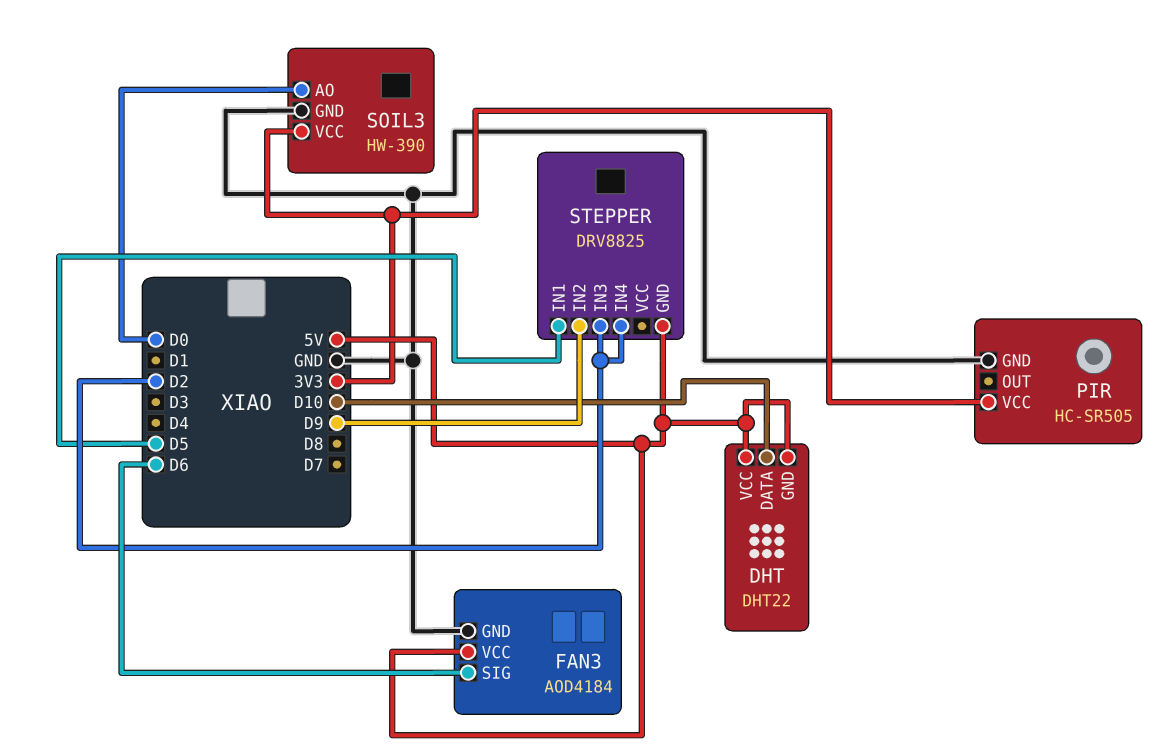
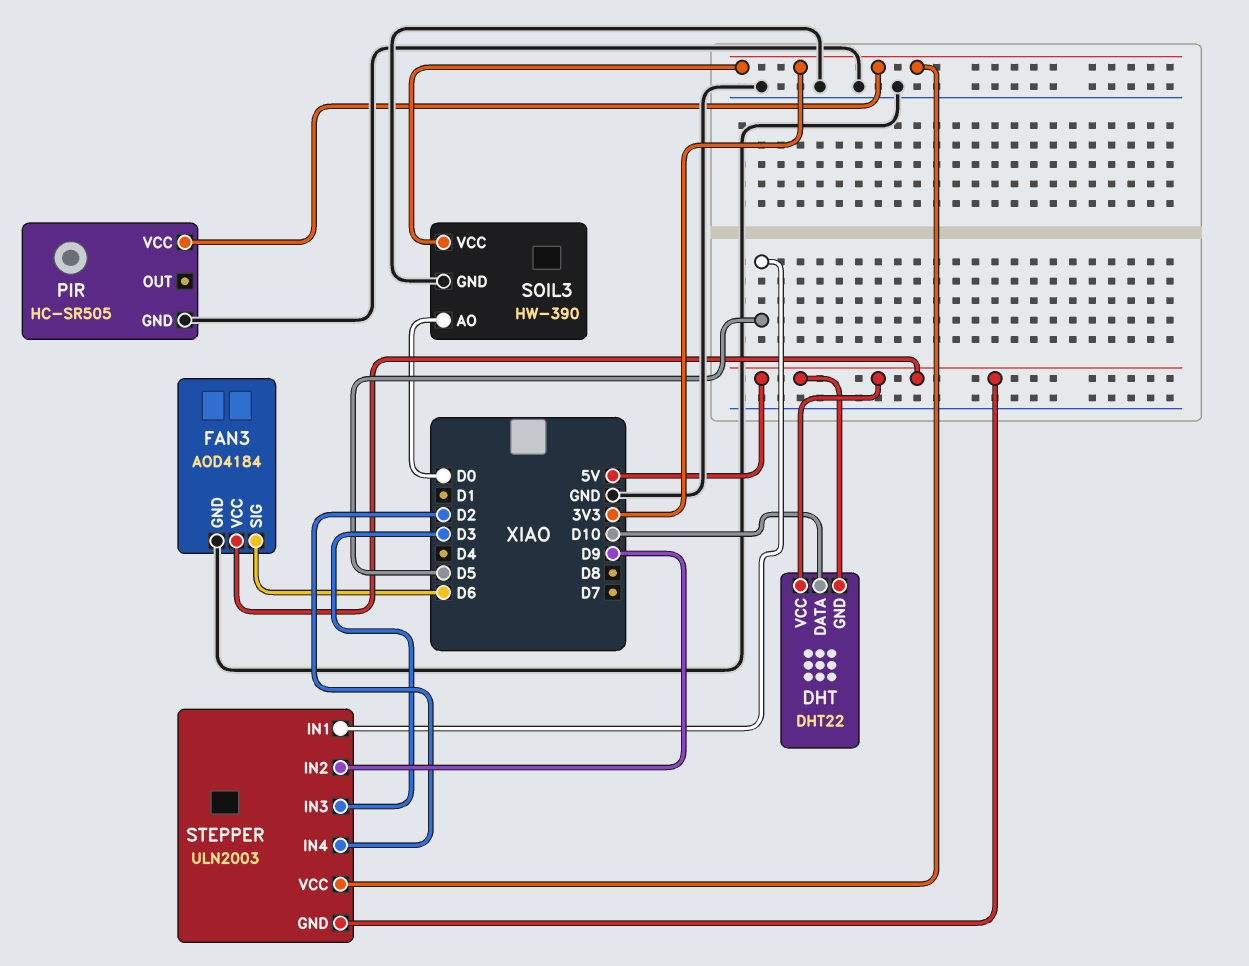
STEPPER: DRV8825 -> ULN2003
STEPPER pin IN3: D2 -> D3
STEPPER pin VCC: none -> 3V3

